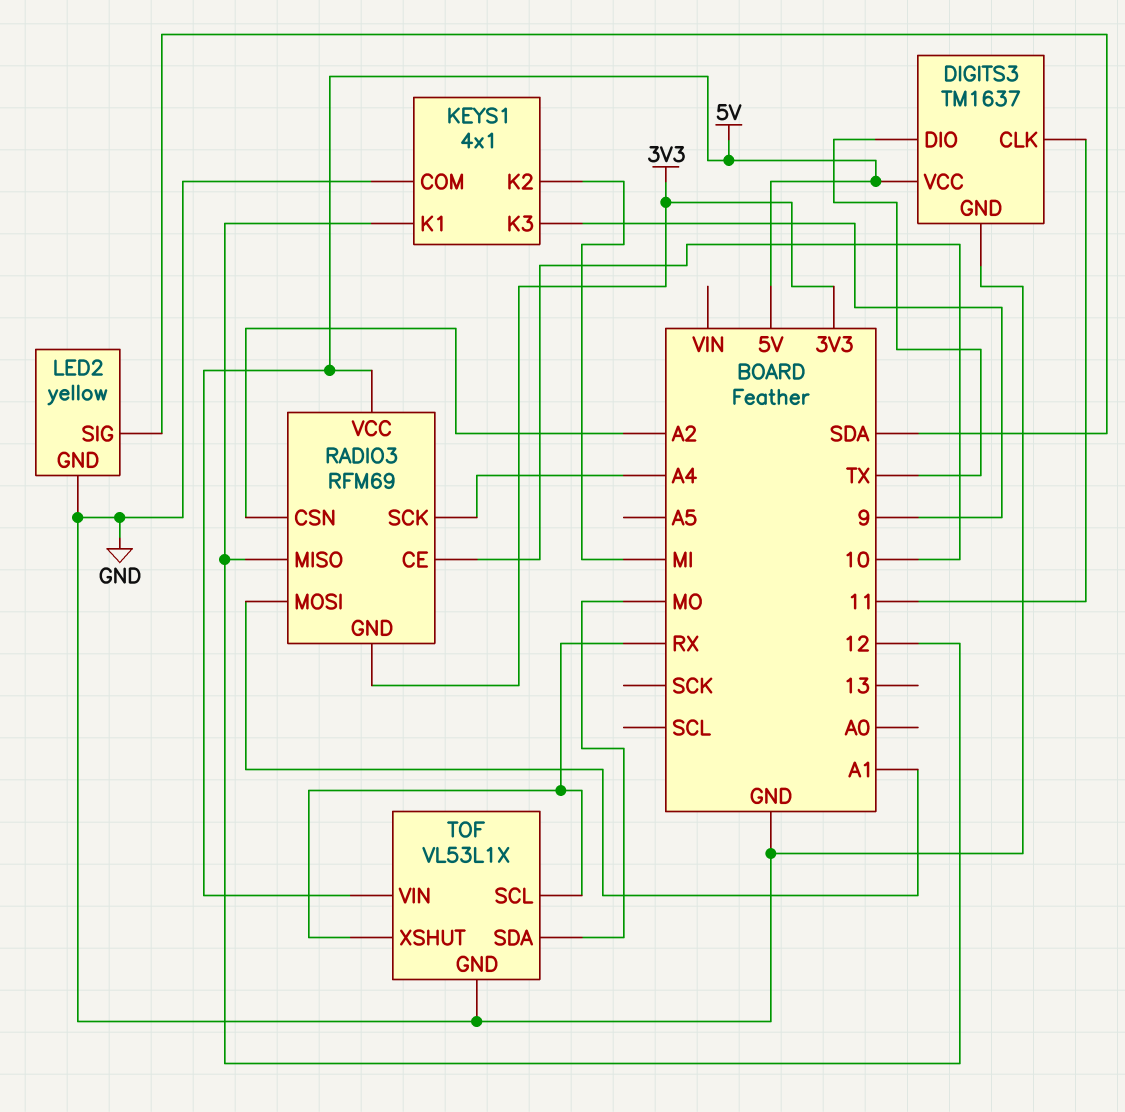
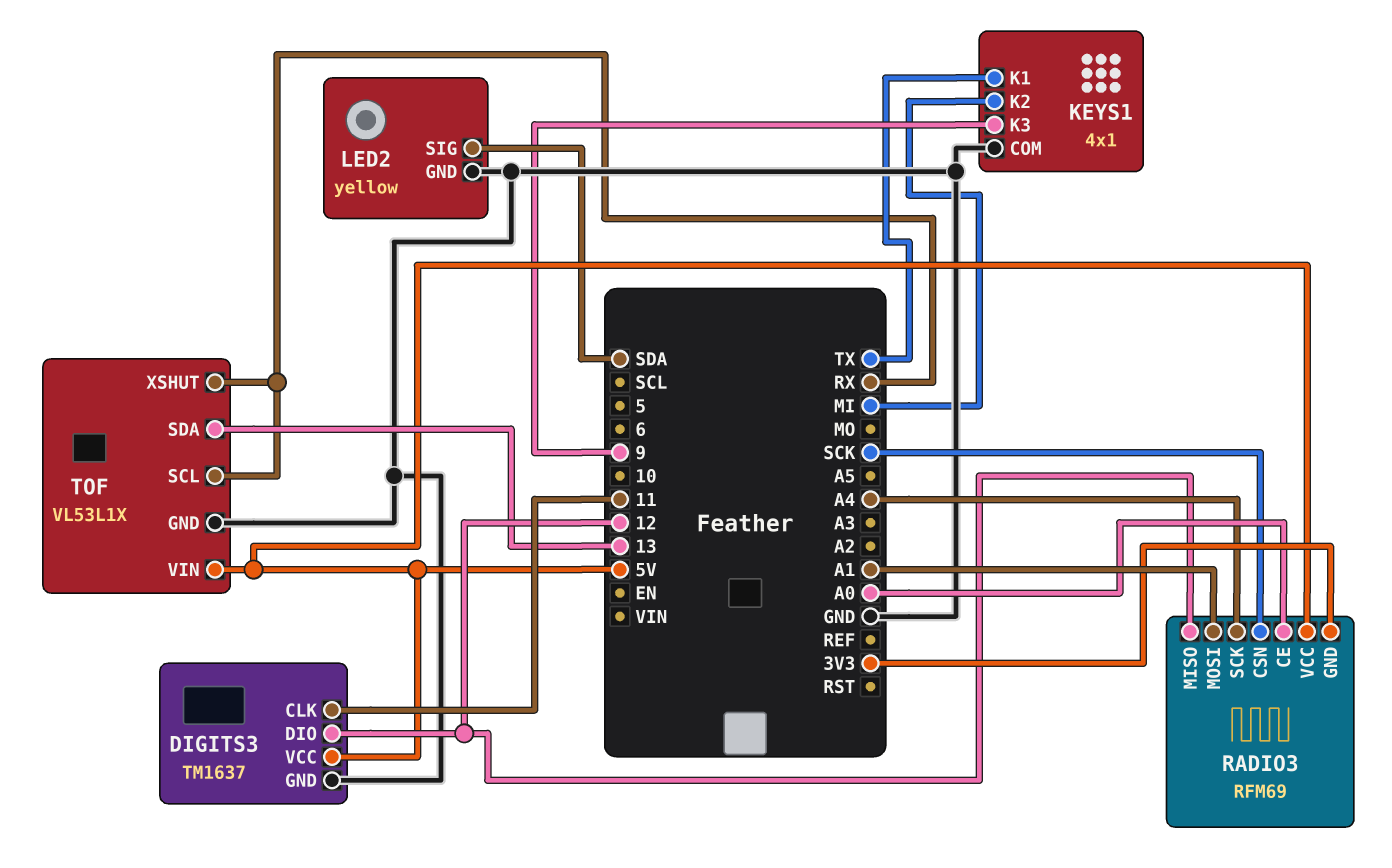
DIGITS3 pin DIO: TX -> 12
KEYS1 pin K1: 12 -> TX
RADIO3 pin CE: 10 -> A0
RADIO3 pin CSN: A2 -> SCK
TOF pin SDA: MO -> 13

